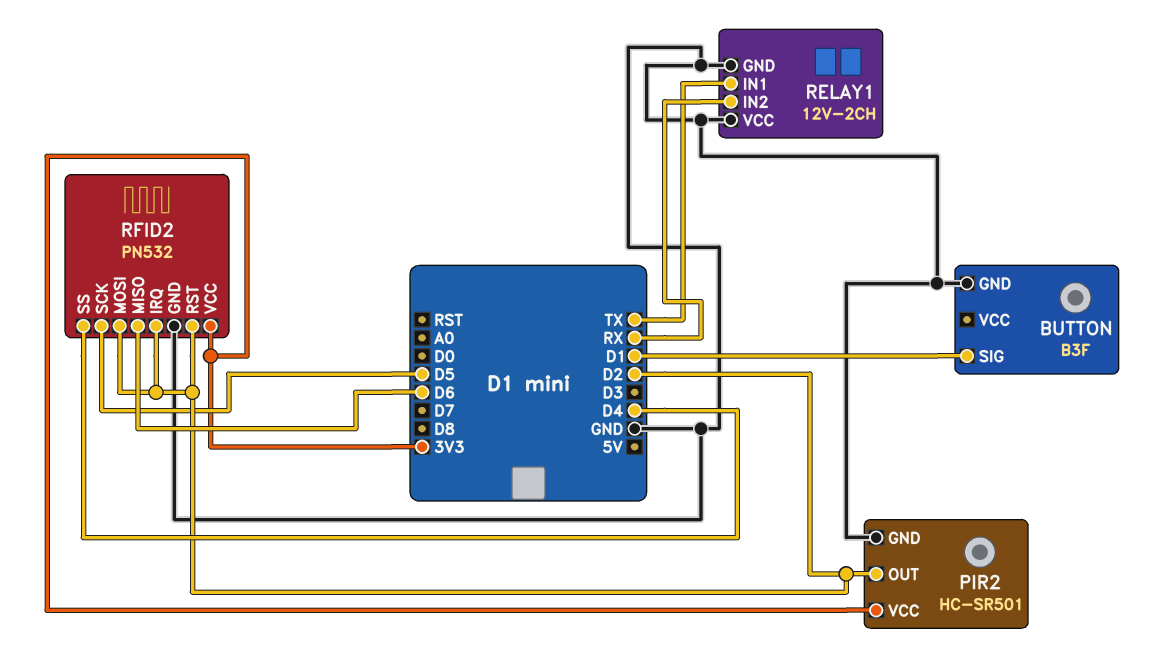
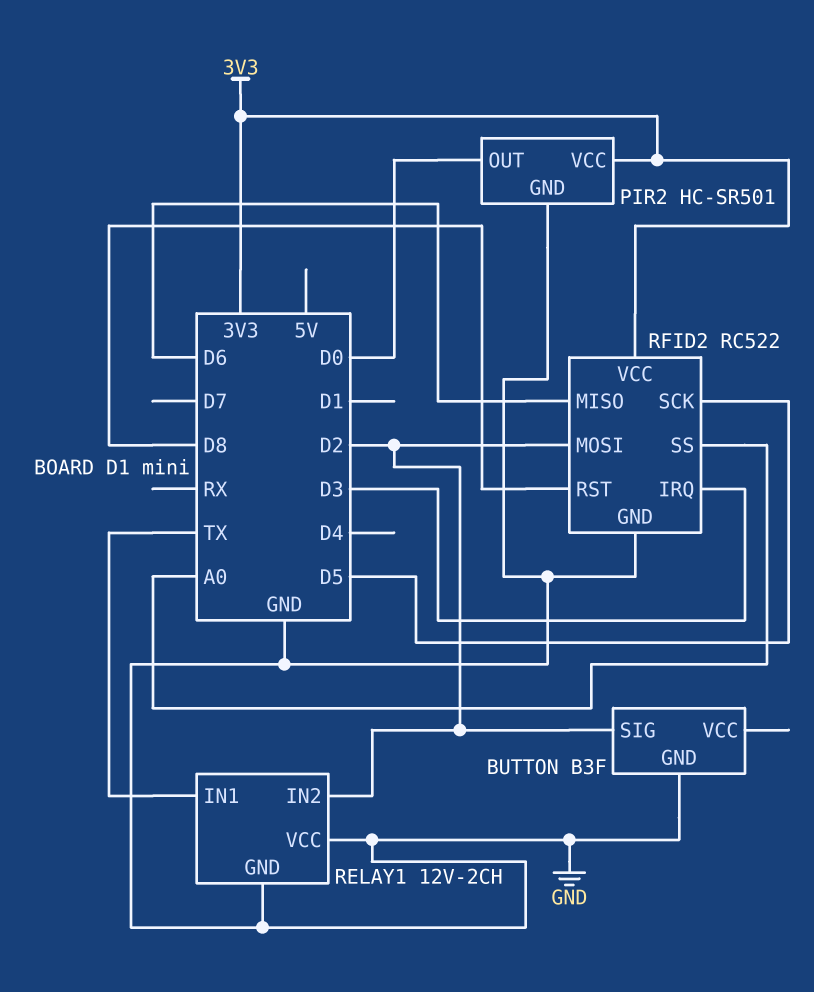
BUTTON pin SIG: D1 -> D2
PIR2 pin OUT: D2 -> D0
RELAY1 pin IN2: RX -> D2
RFID2: PN532 -> RC522
RFID2 pin IRQ: D2 -> D3
RFID2 pin RST: D2 -> D8
RFID2 pin SS: D4 -> A0

